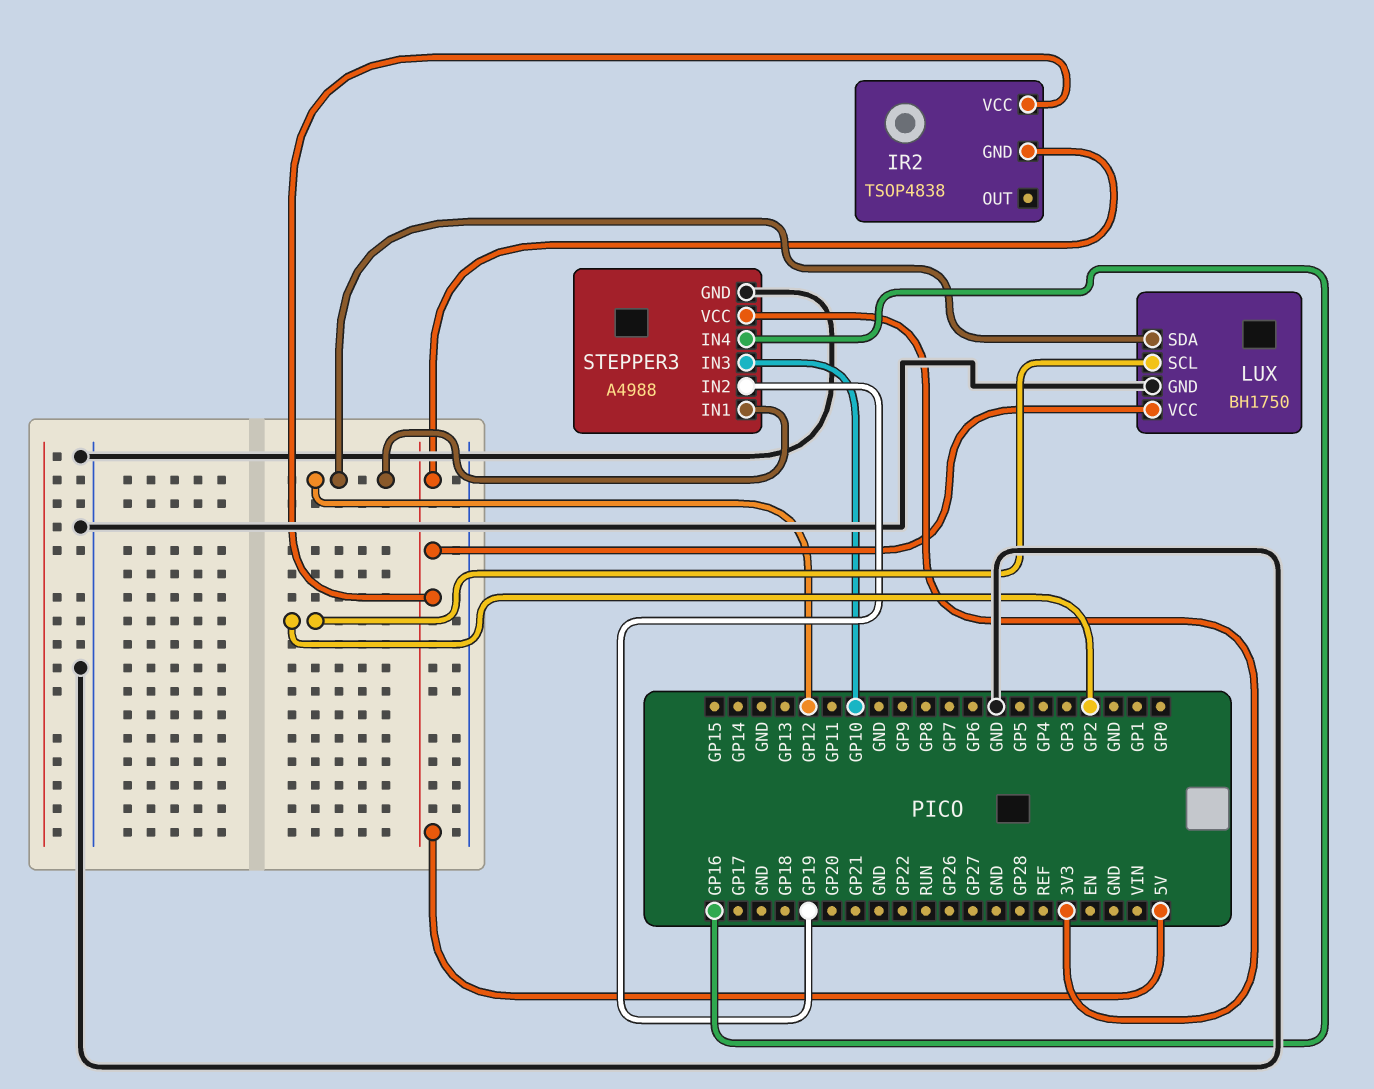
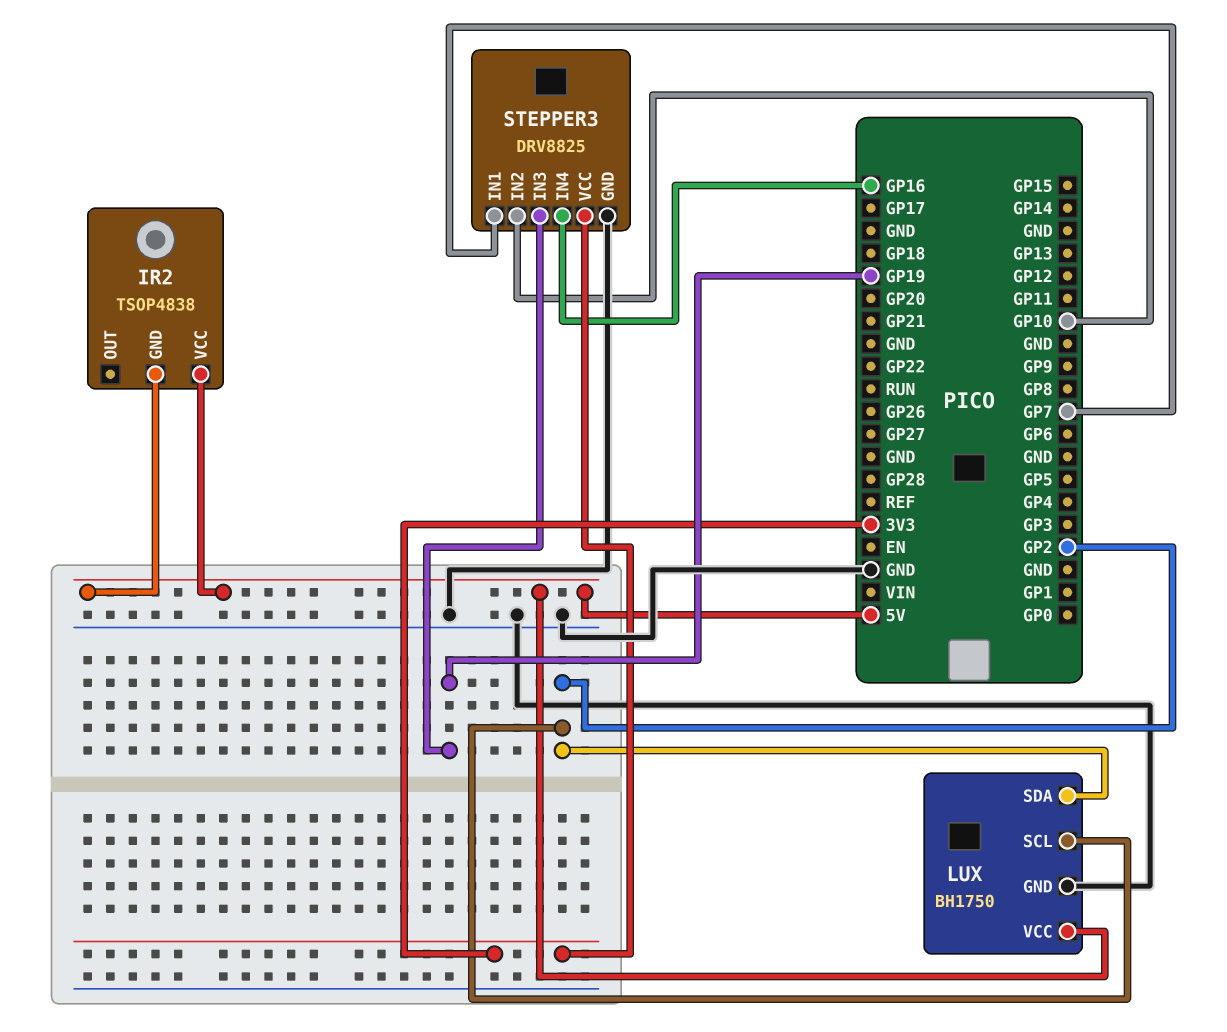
LUX pin SDA: GP12 -> GP2
STEPPER3: A4988 -> DRV8825
STEPPER3 pin IN1: GP12 -> GP7
STEPPER3 pin IN2: GP19 -> GP10
STEPPER3 pin IN3: GP10 -> GP19

